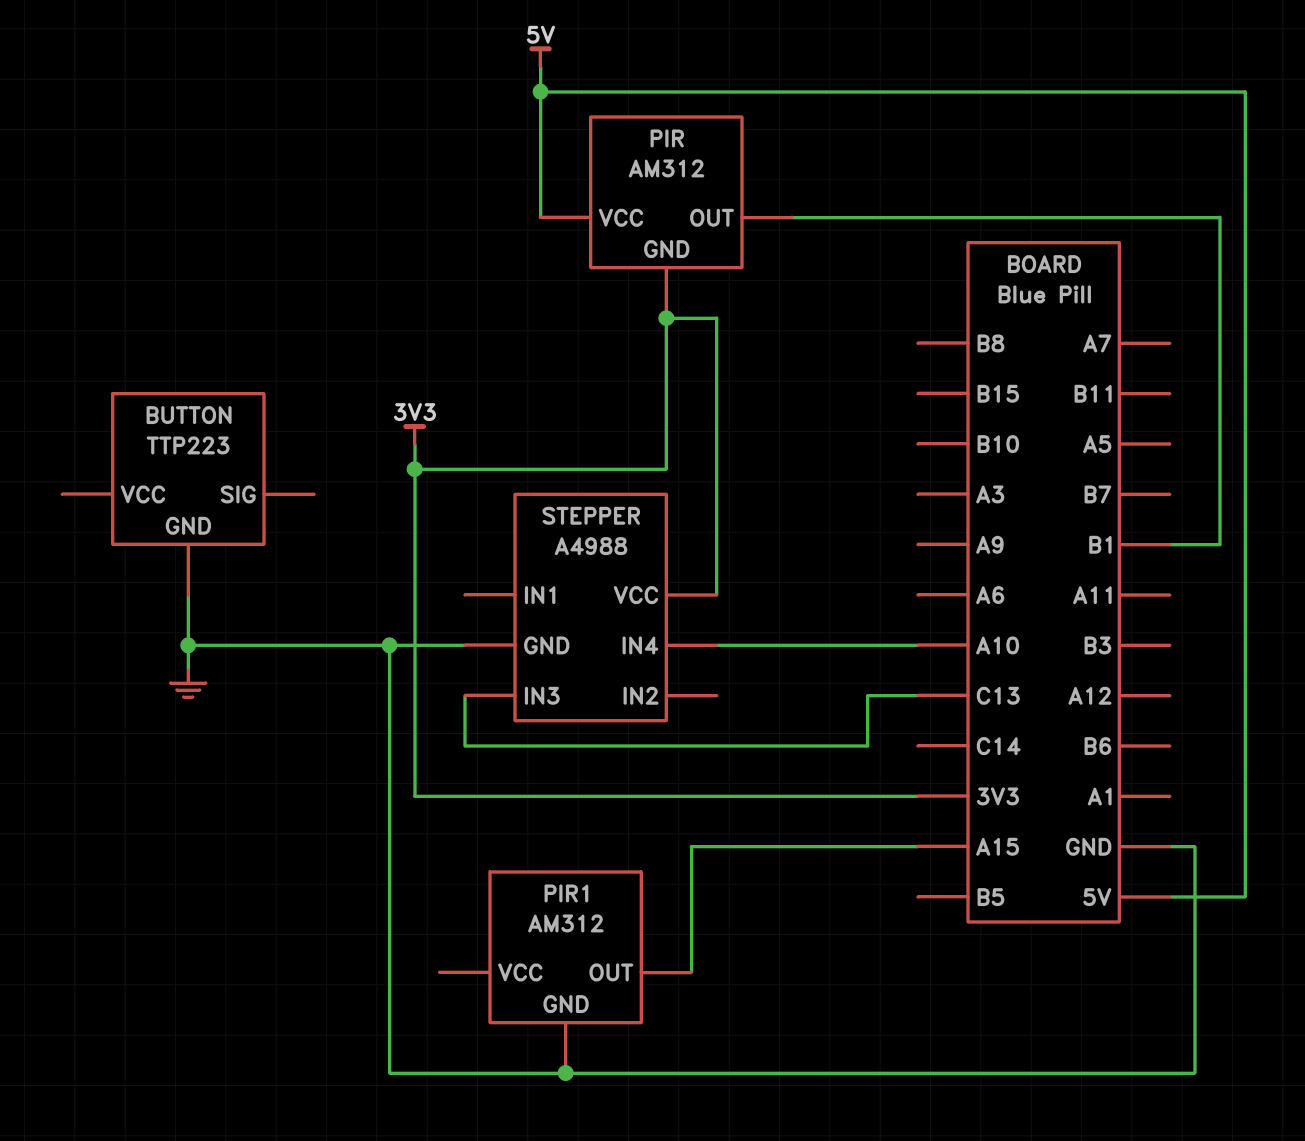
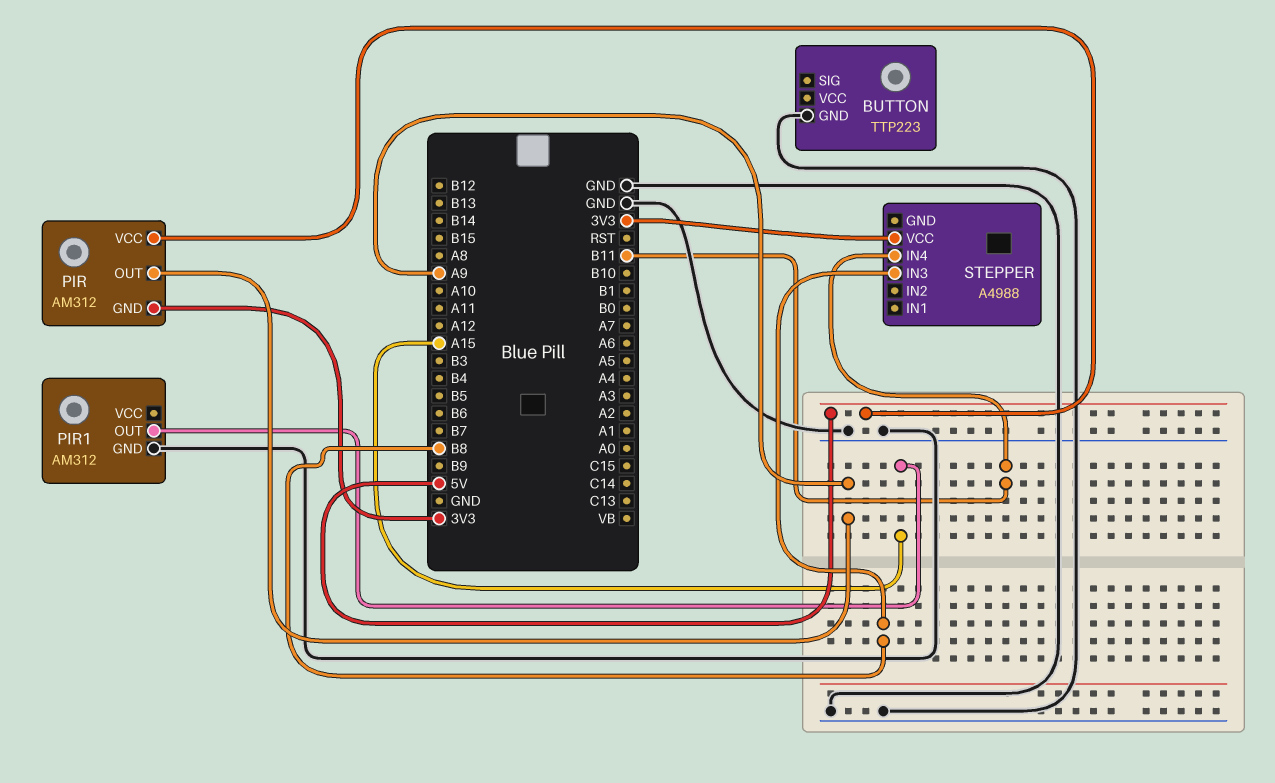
PIR pin OUT: B1 -> A9
STEPPER pin GND: GND -> none
STEPPER pin IN3: C13 -> B8
STEPPER pin IN4: A10 -> B11

